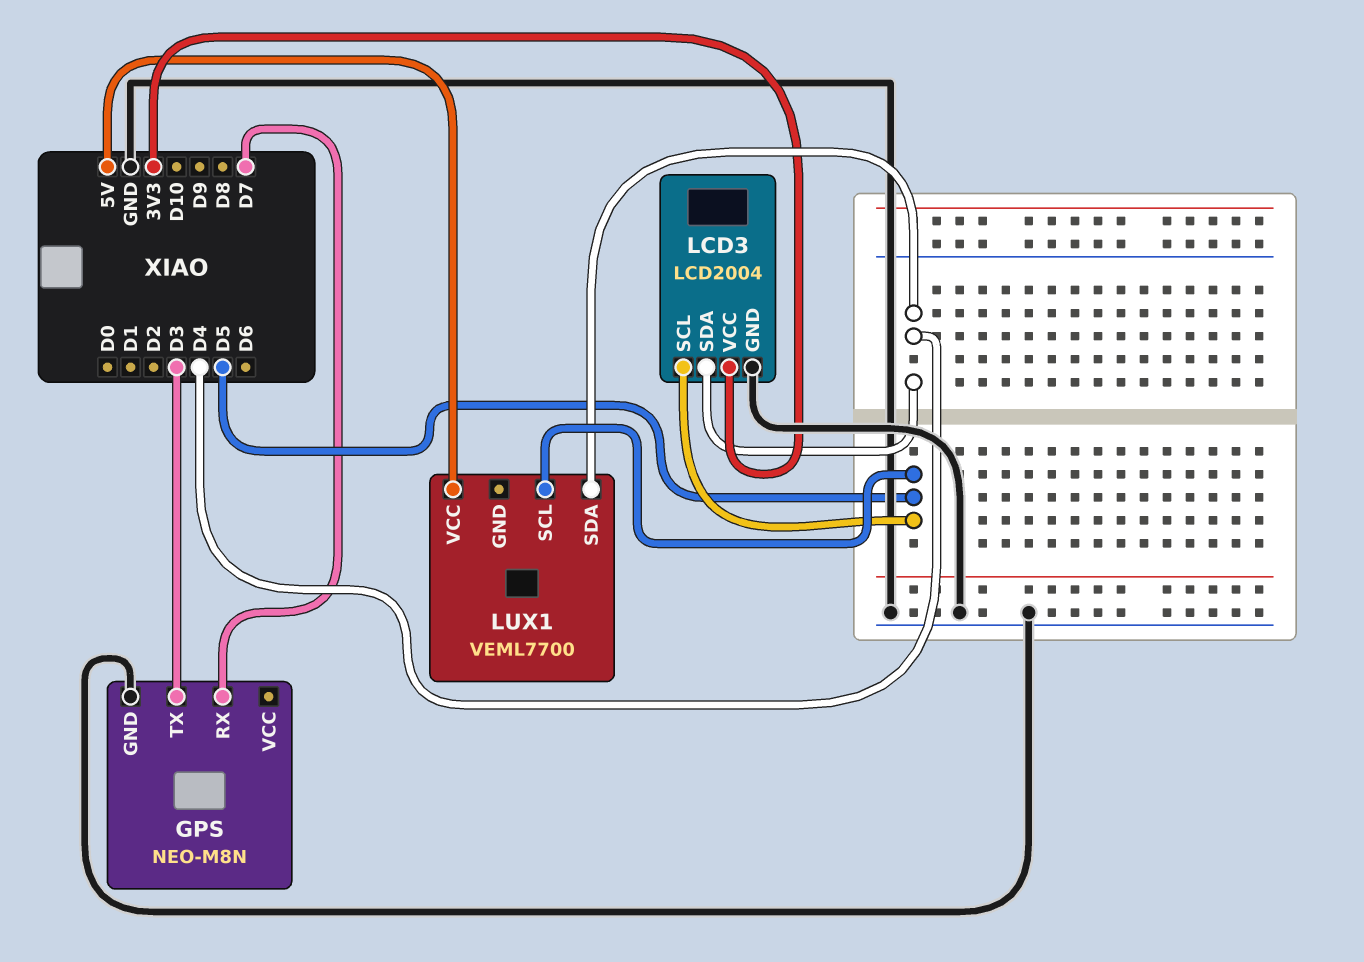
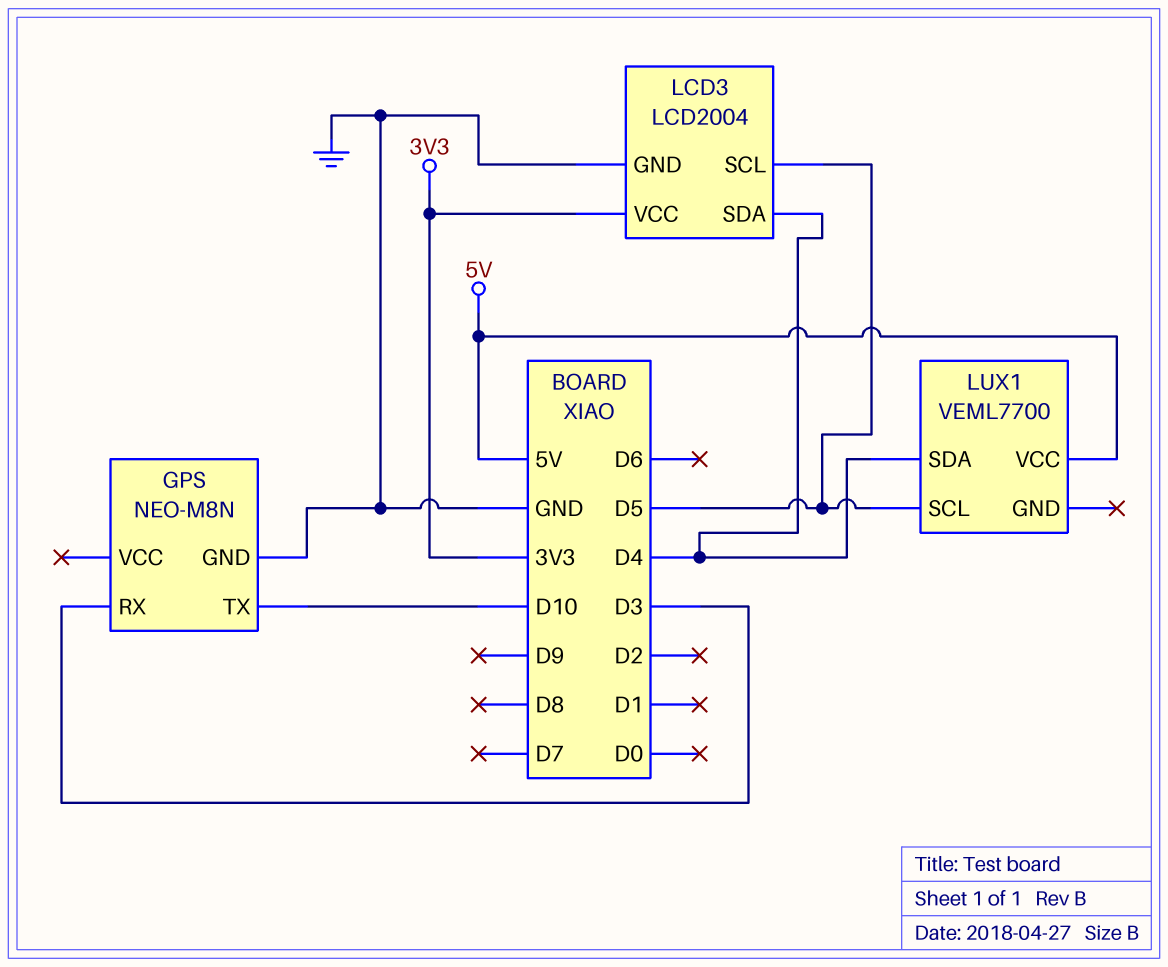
GPS pin RX: D7 -> D3
GPS pin TX: D3 -> D10

